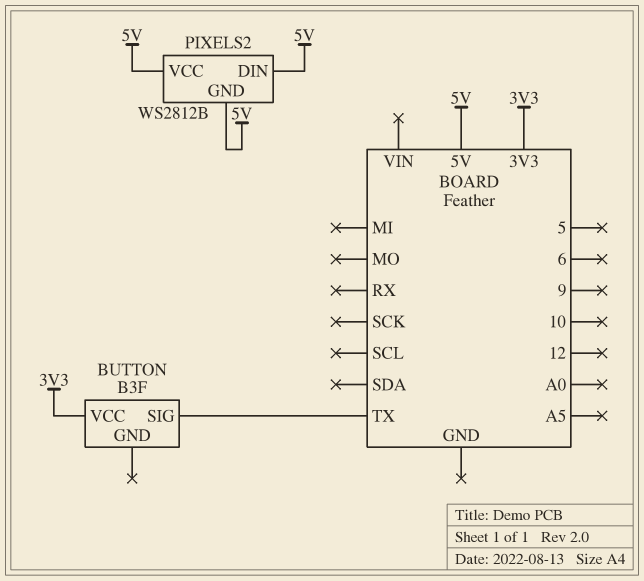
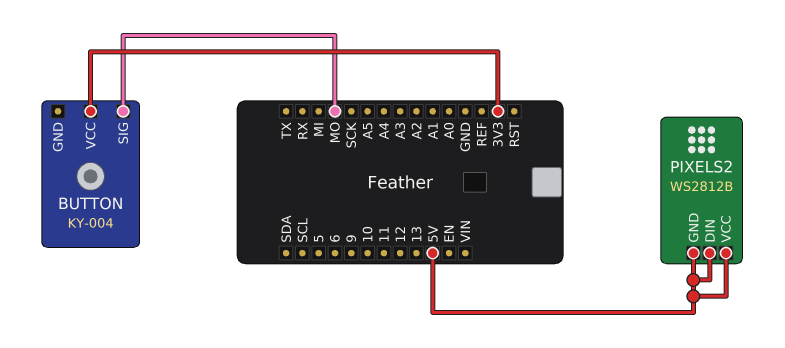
BUTTON: B3F -> KY-004
BUTTON pin SIG: TX -> MO

